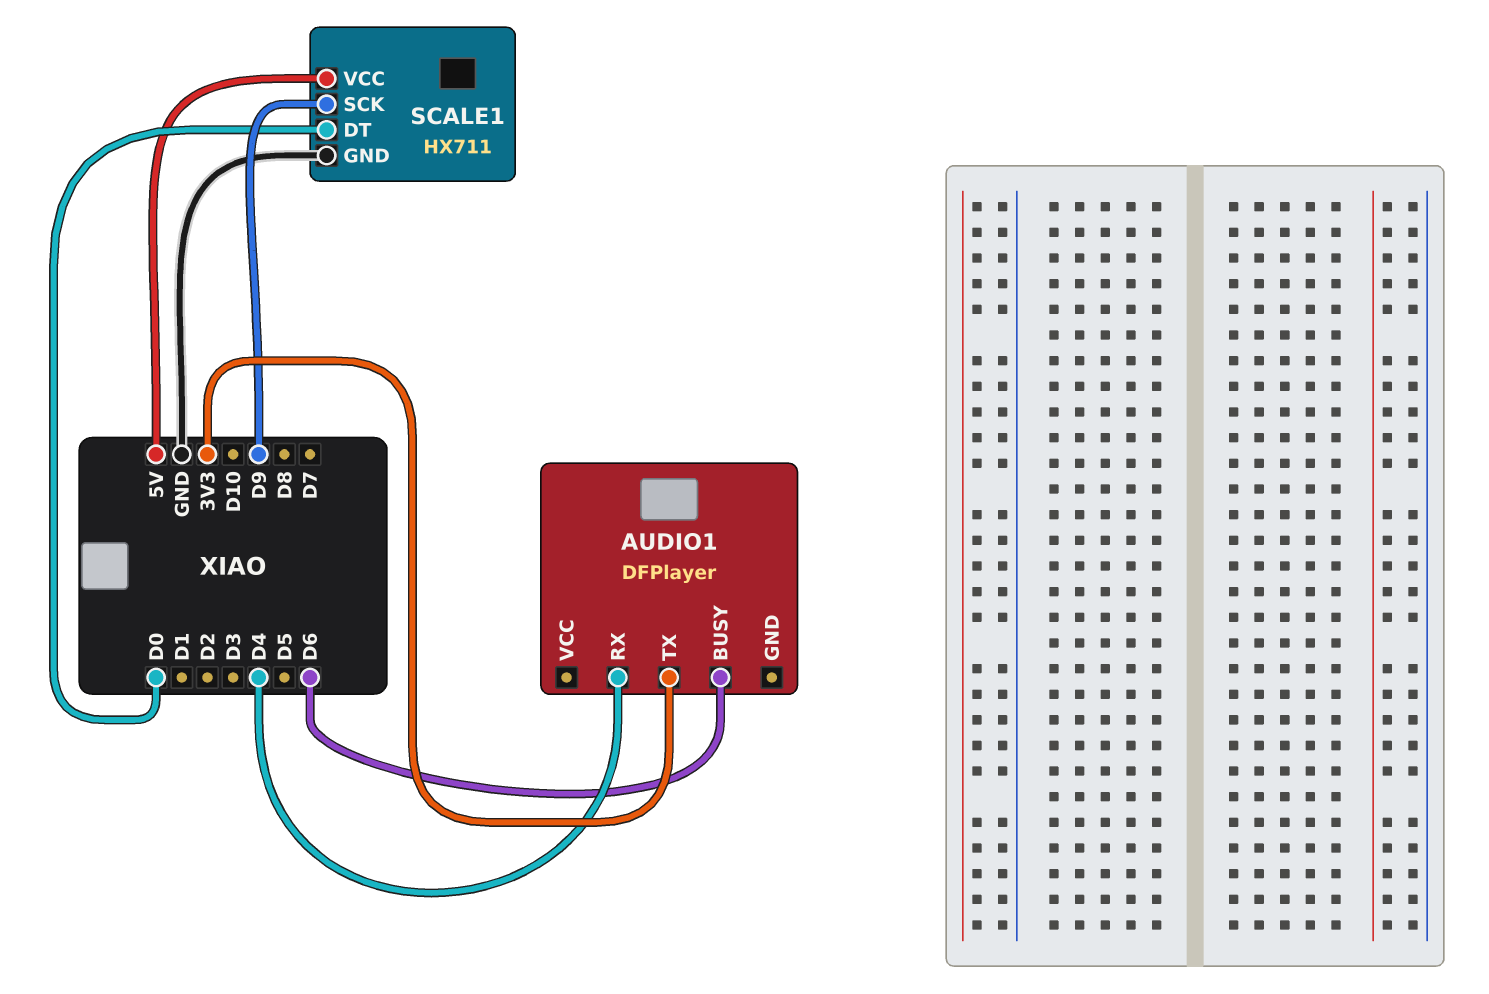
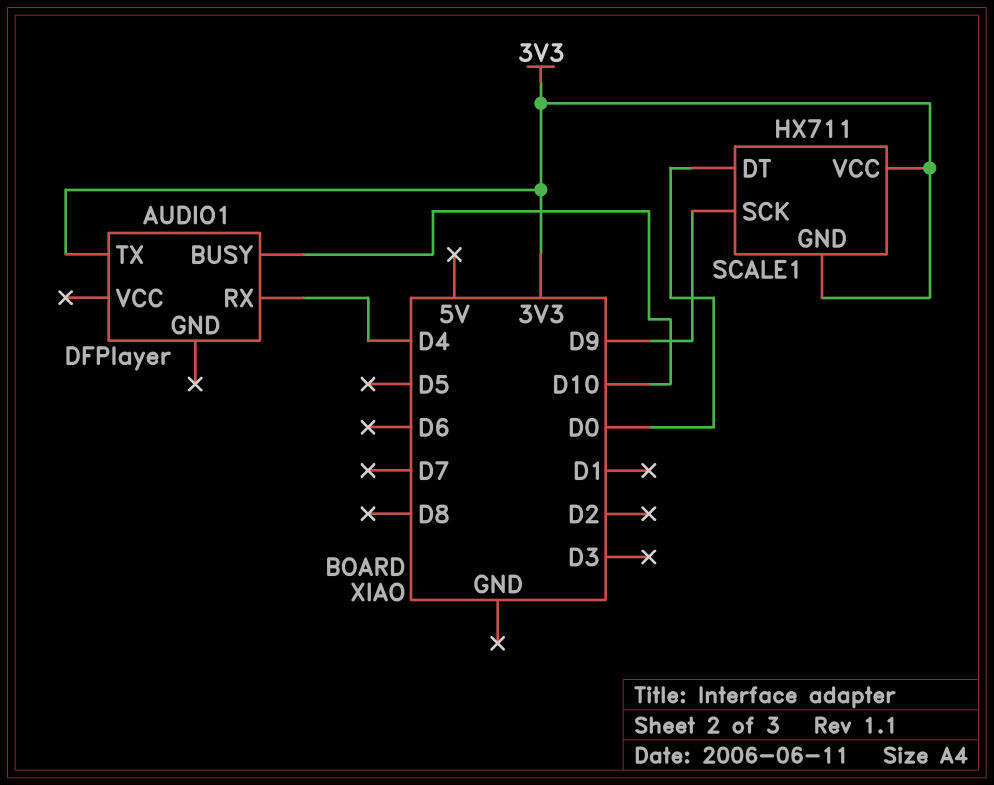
AUDIO1 pin BUSY: D6 -> D10
SCALE1 pin GND: GND -> 3V3
SCALE1 pin VCC: 5V -> 3V3

